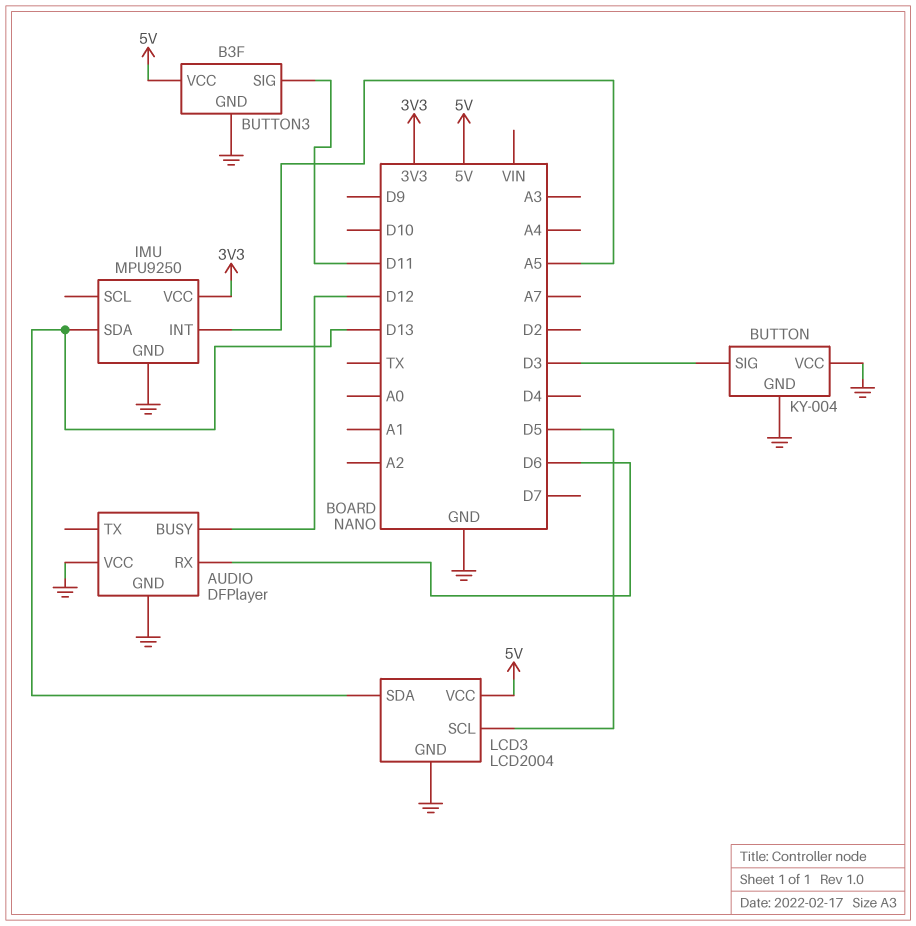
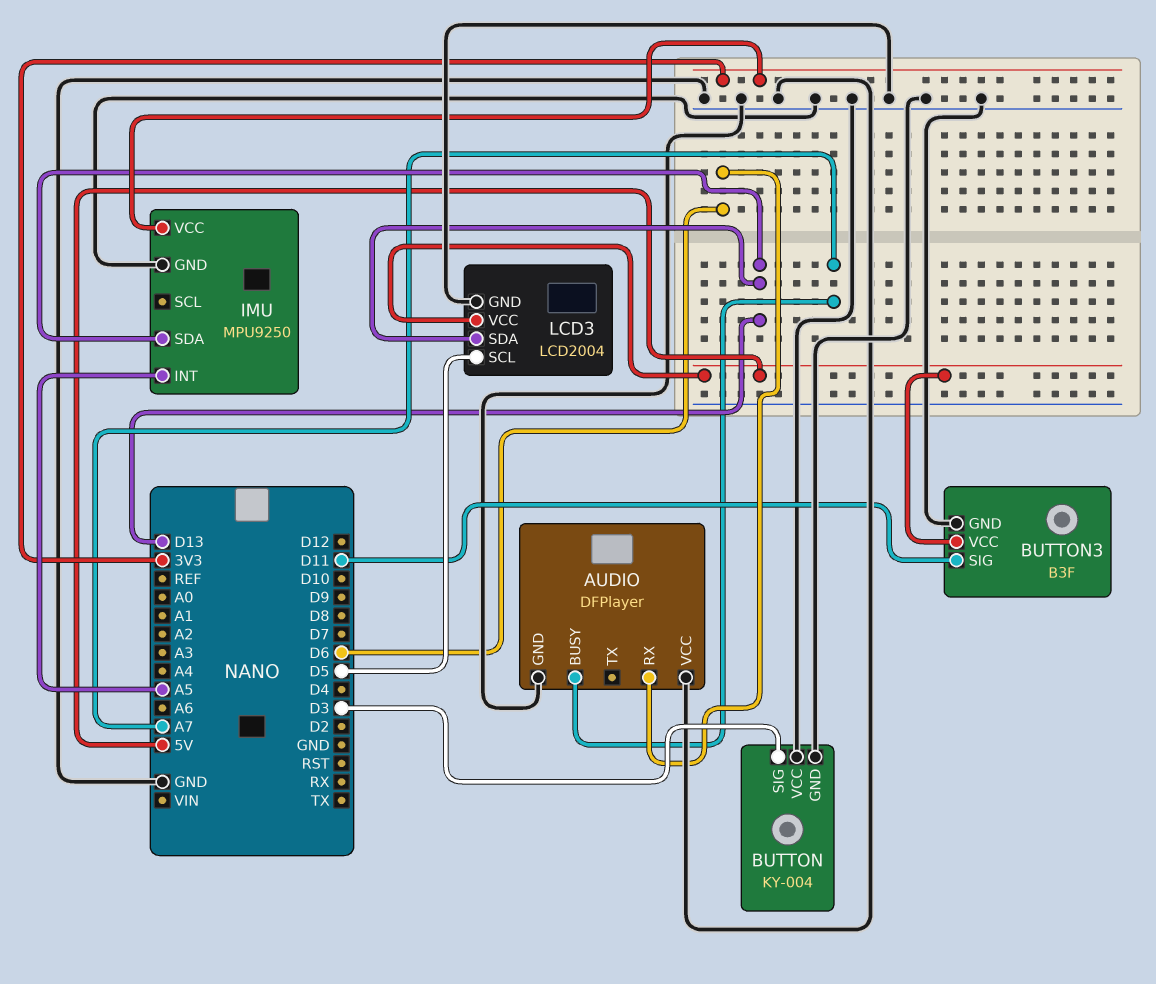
AUDIO pin BUSY: D12 -> A7

